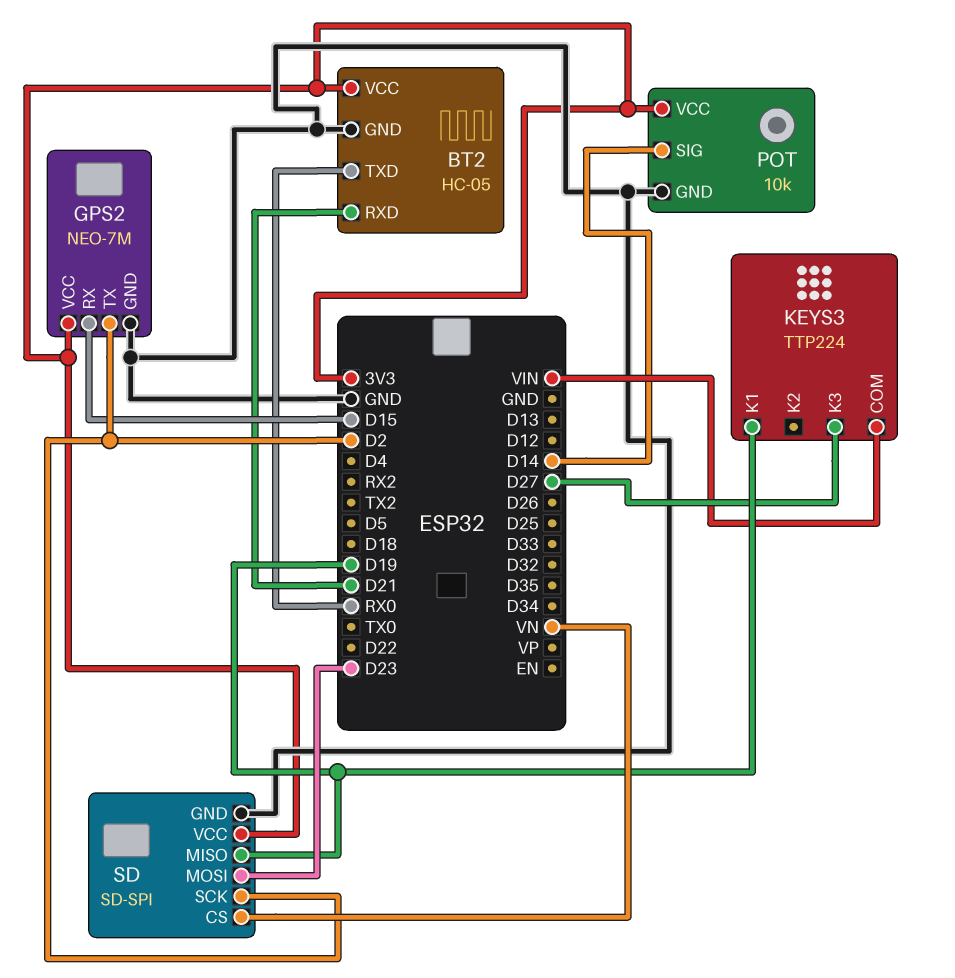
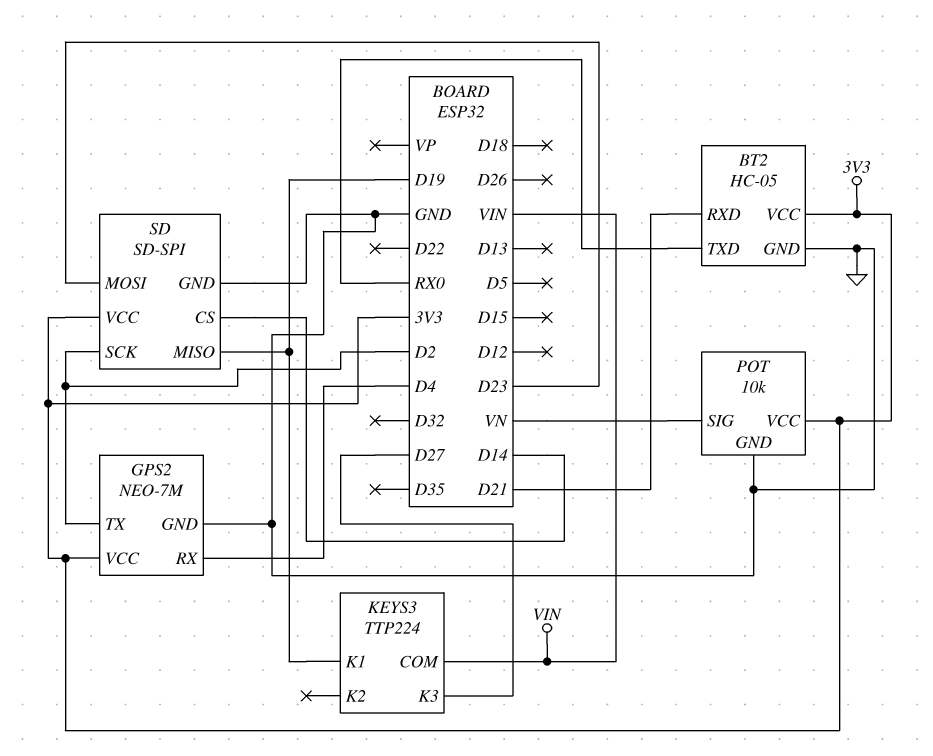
GPS2 pin RX: D15 -> D4
POT pin SIG: D14 -> VN
SD pin CS: VN -> D14

